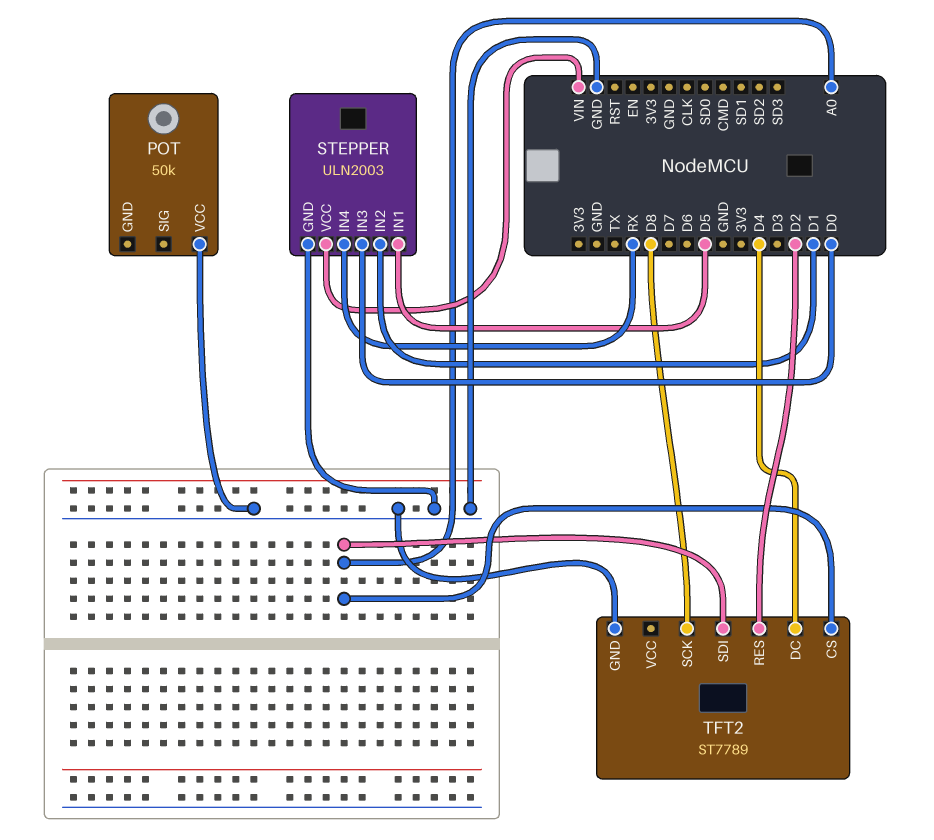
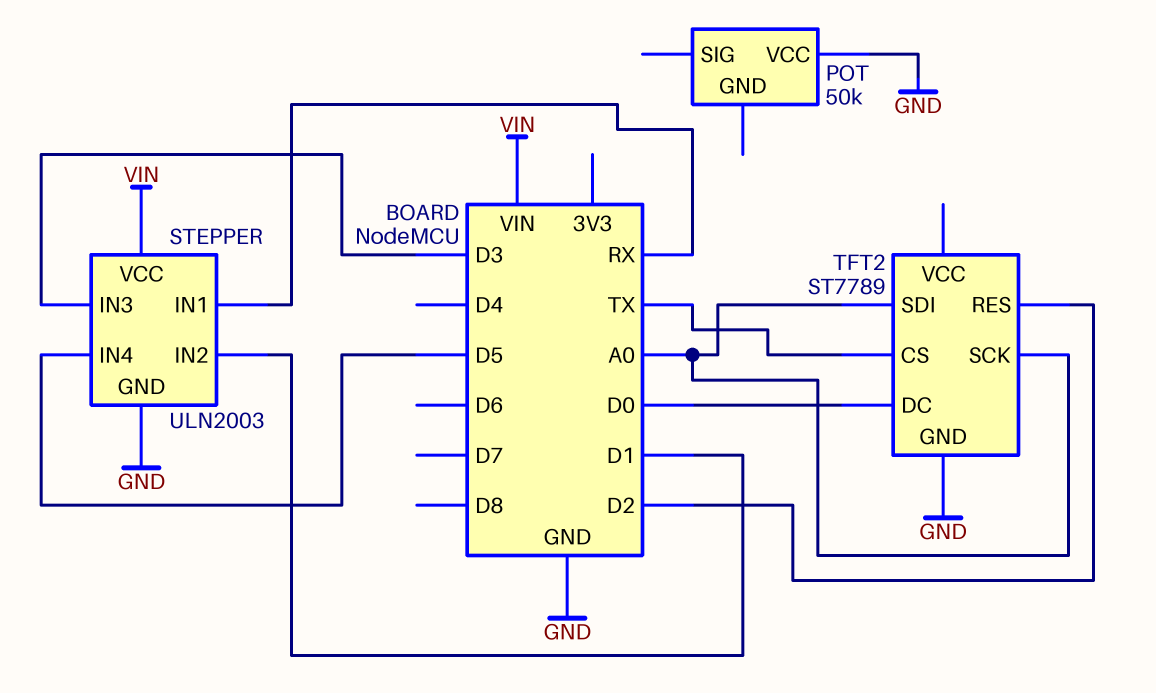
STEPPER pin IN1: D5 -> RX
STEPPER pin IN3: D0 -> D3
STEPPER pin IN4: RX -> D5
TFT2 pin CS: A0 -> TX
TFT2 pin DC: D4 -> D0
TFT2 pin SCK: D8 -> A0

